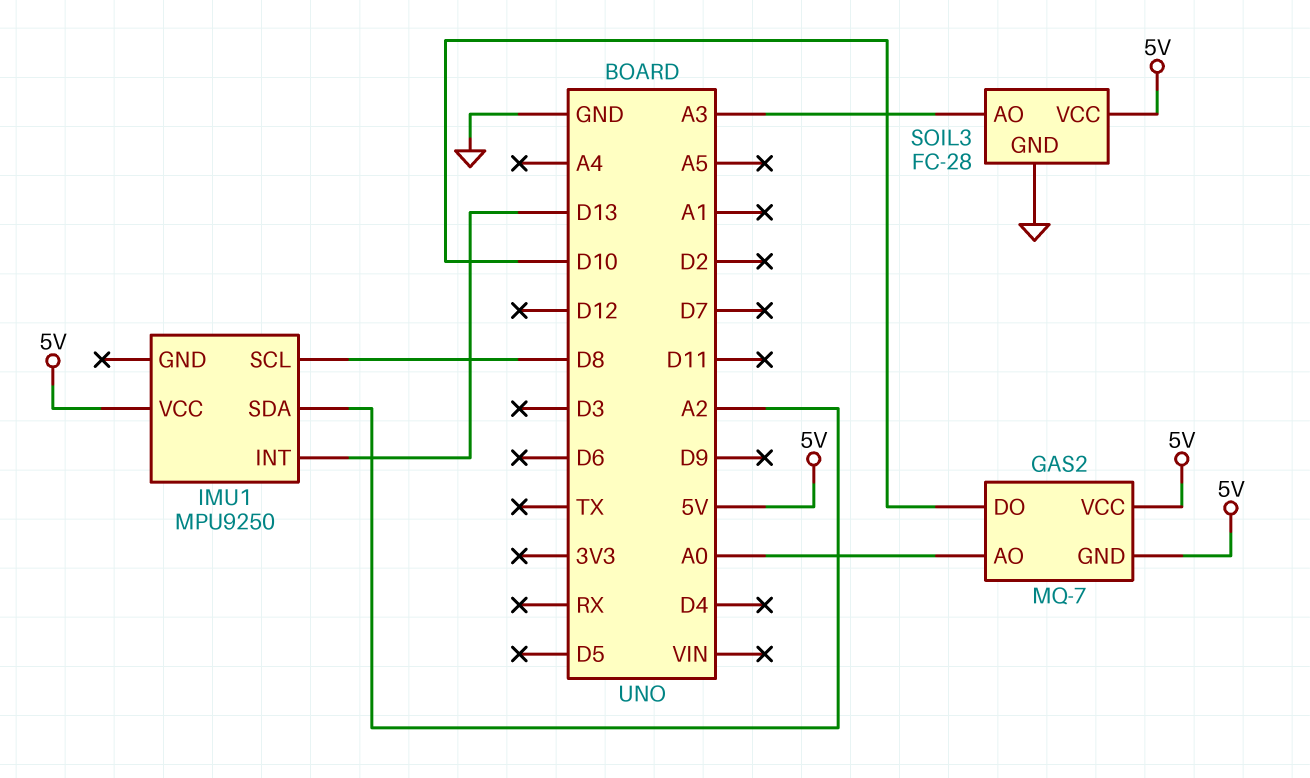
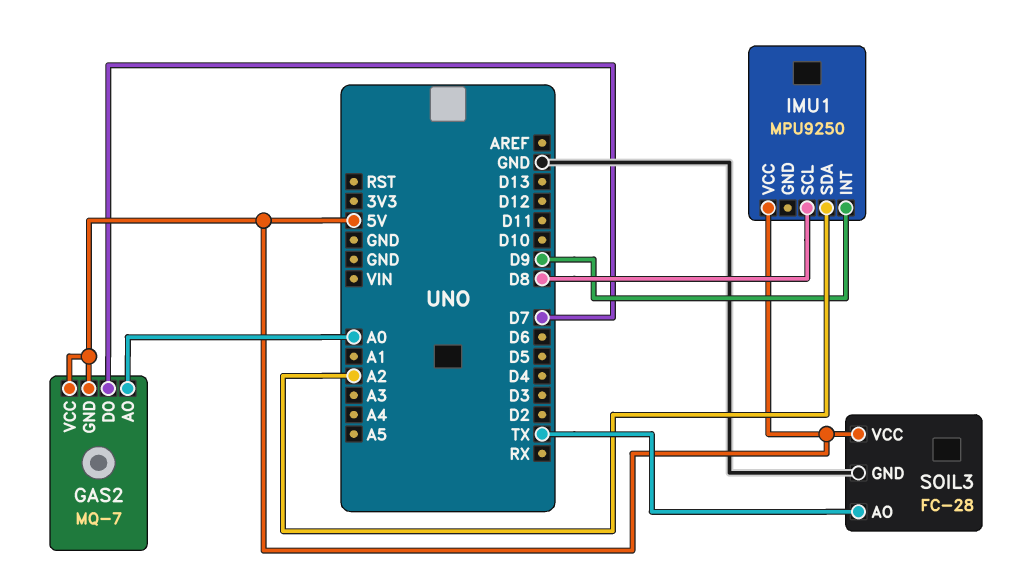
GAS2 pin DO: D10 -> D7
IMU1 pin INT: D13 -> D9
SOIL3 pin AO: A3 -> TX

